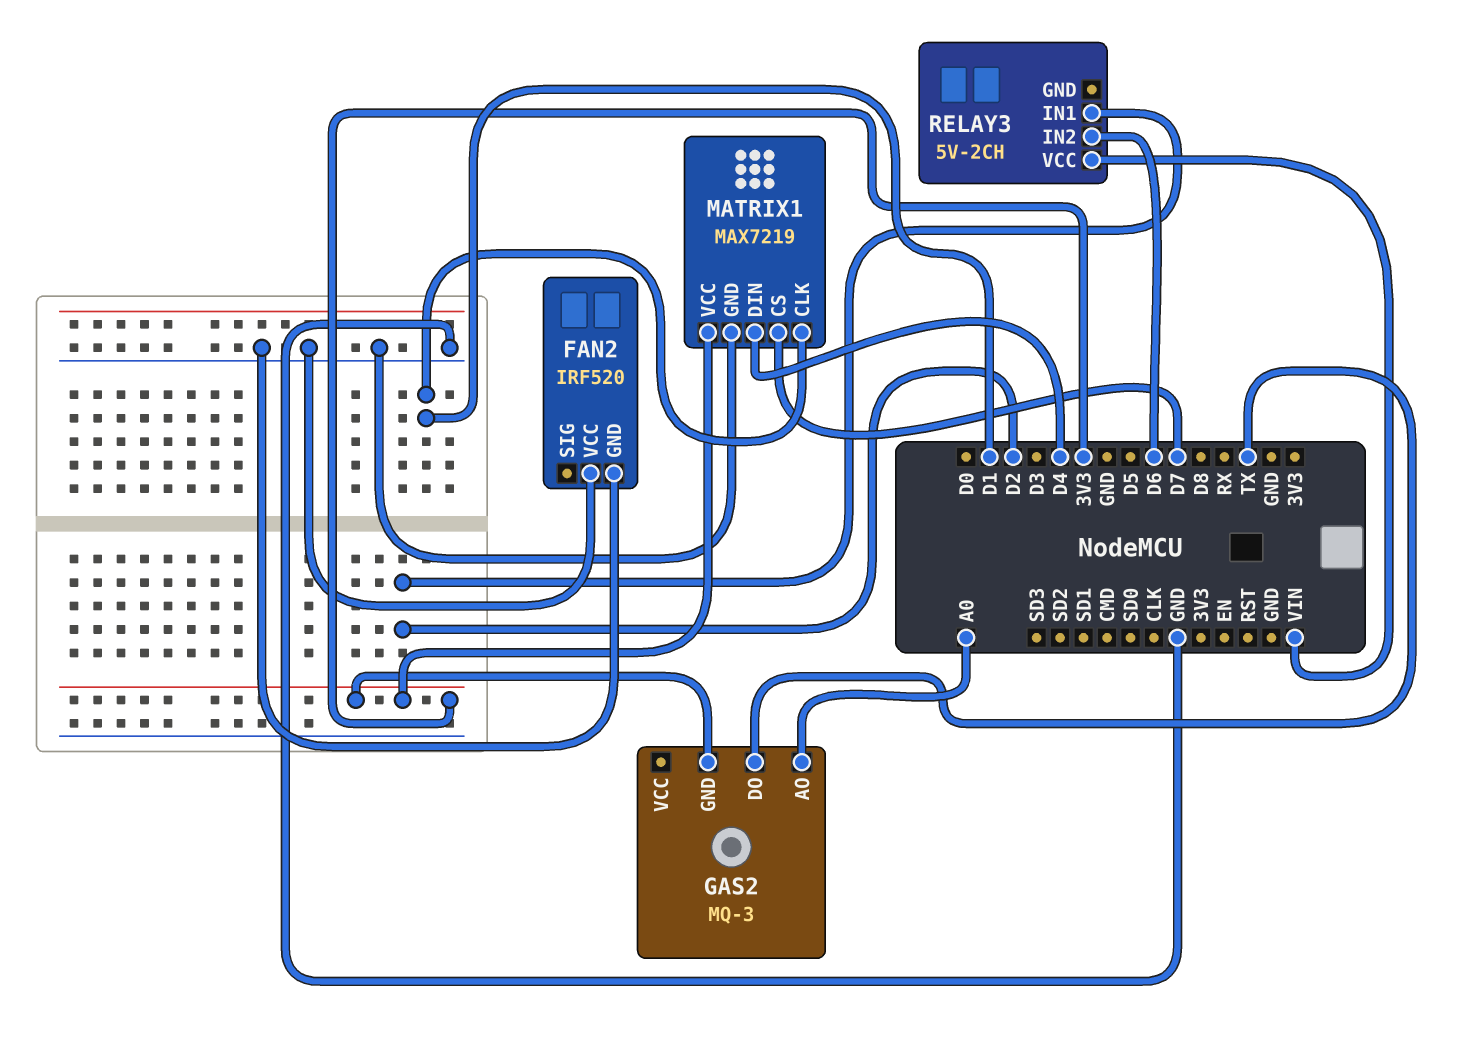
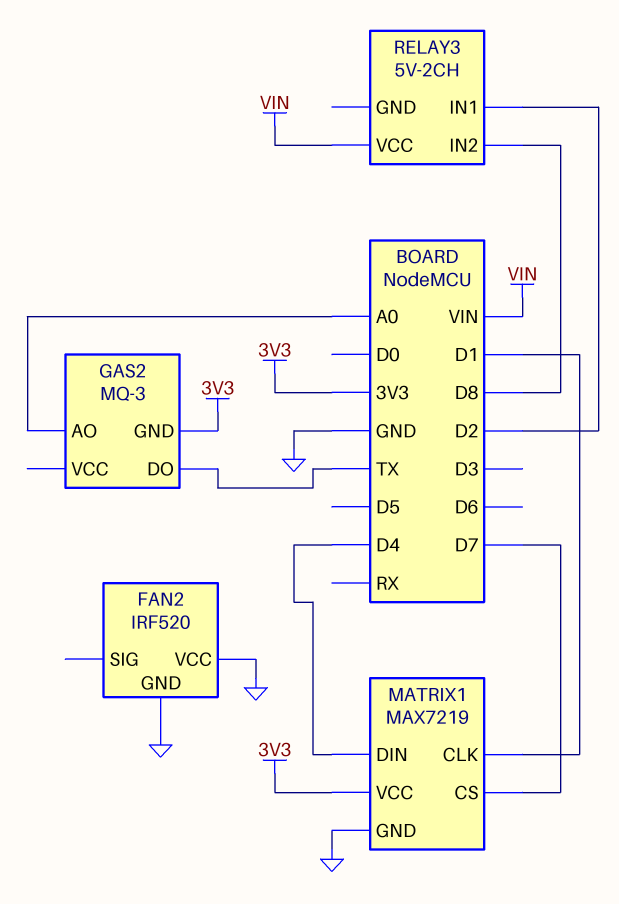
RELAY3 pin IN2: D6 -> D8

